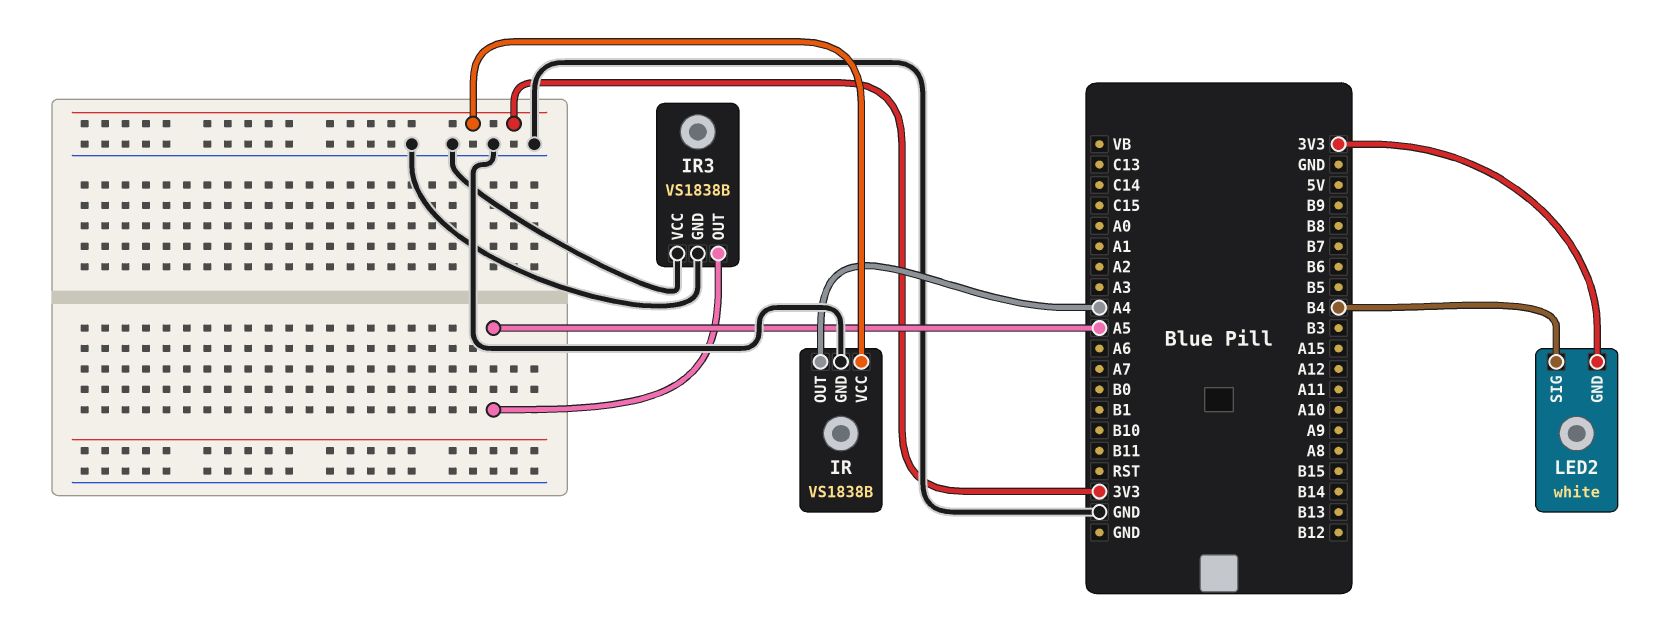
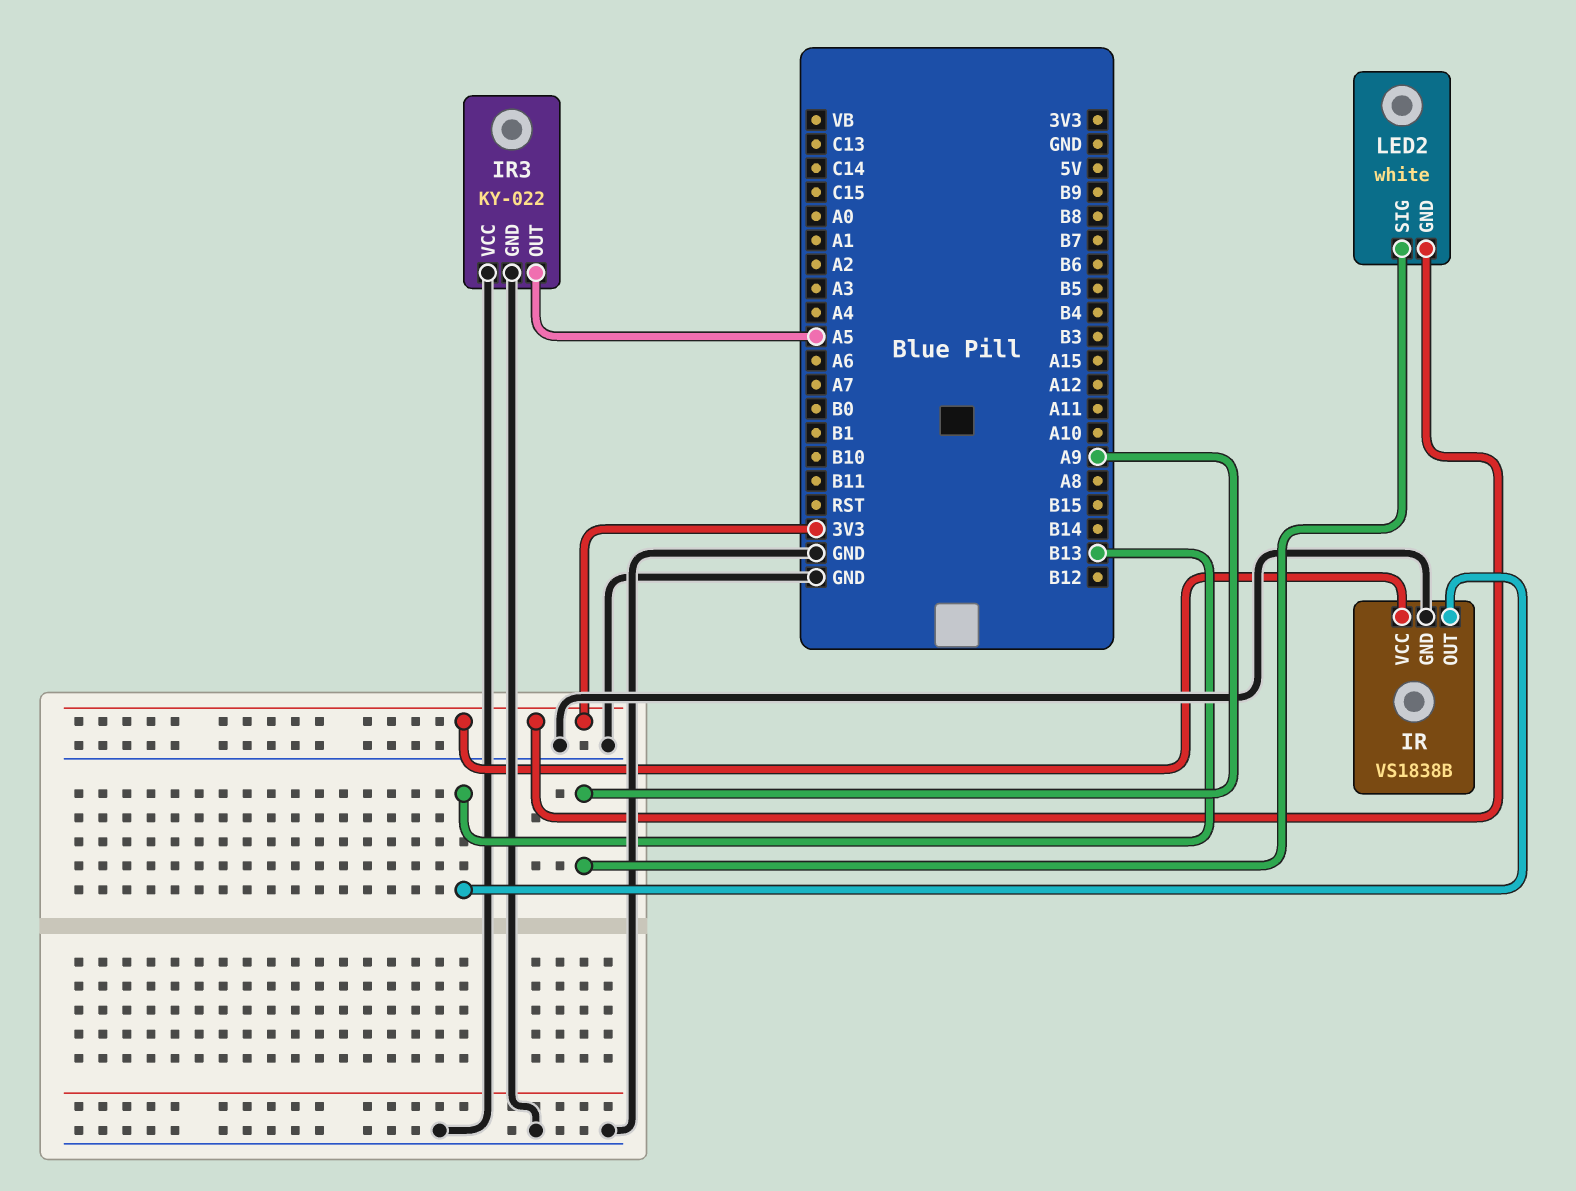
IR pin OUT: A4 -> B13
IR3: VS1838B -> KY-022
LED2 pin SIG: B4 -> A9

